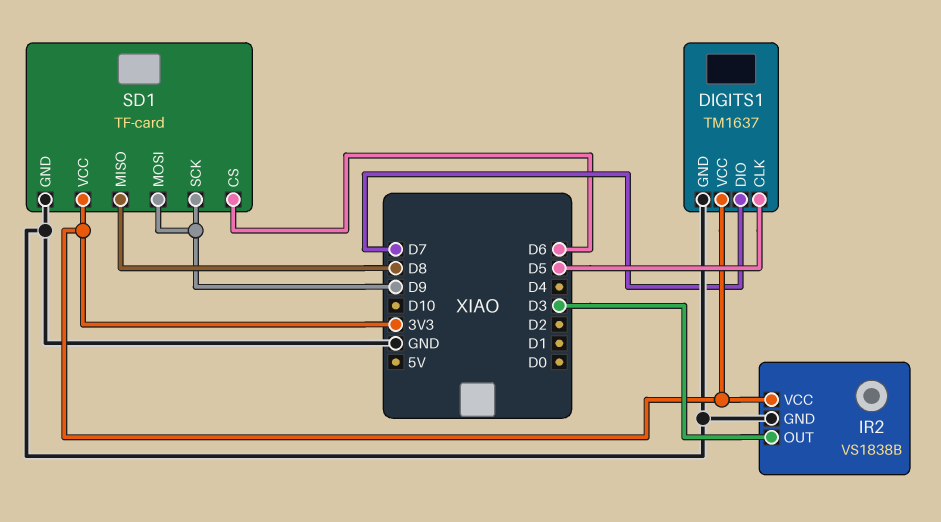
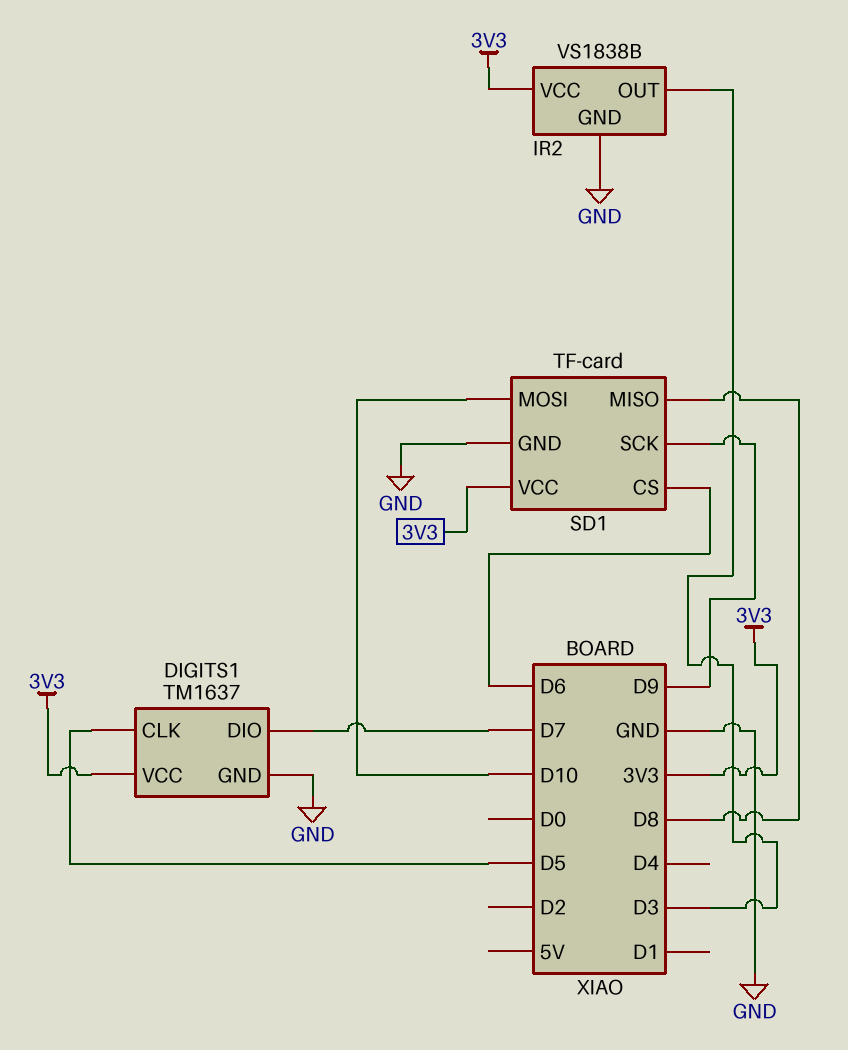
SD1 pin MOSI: D9 -> D10

